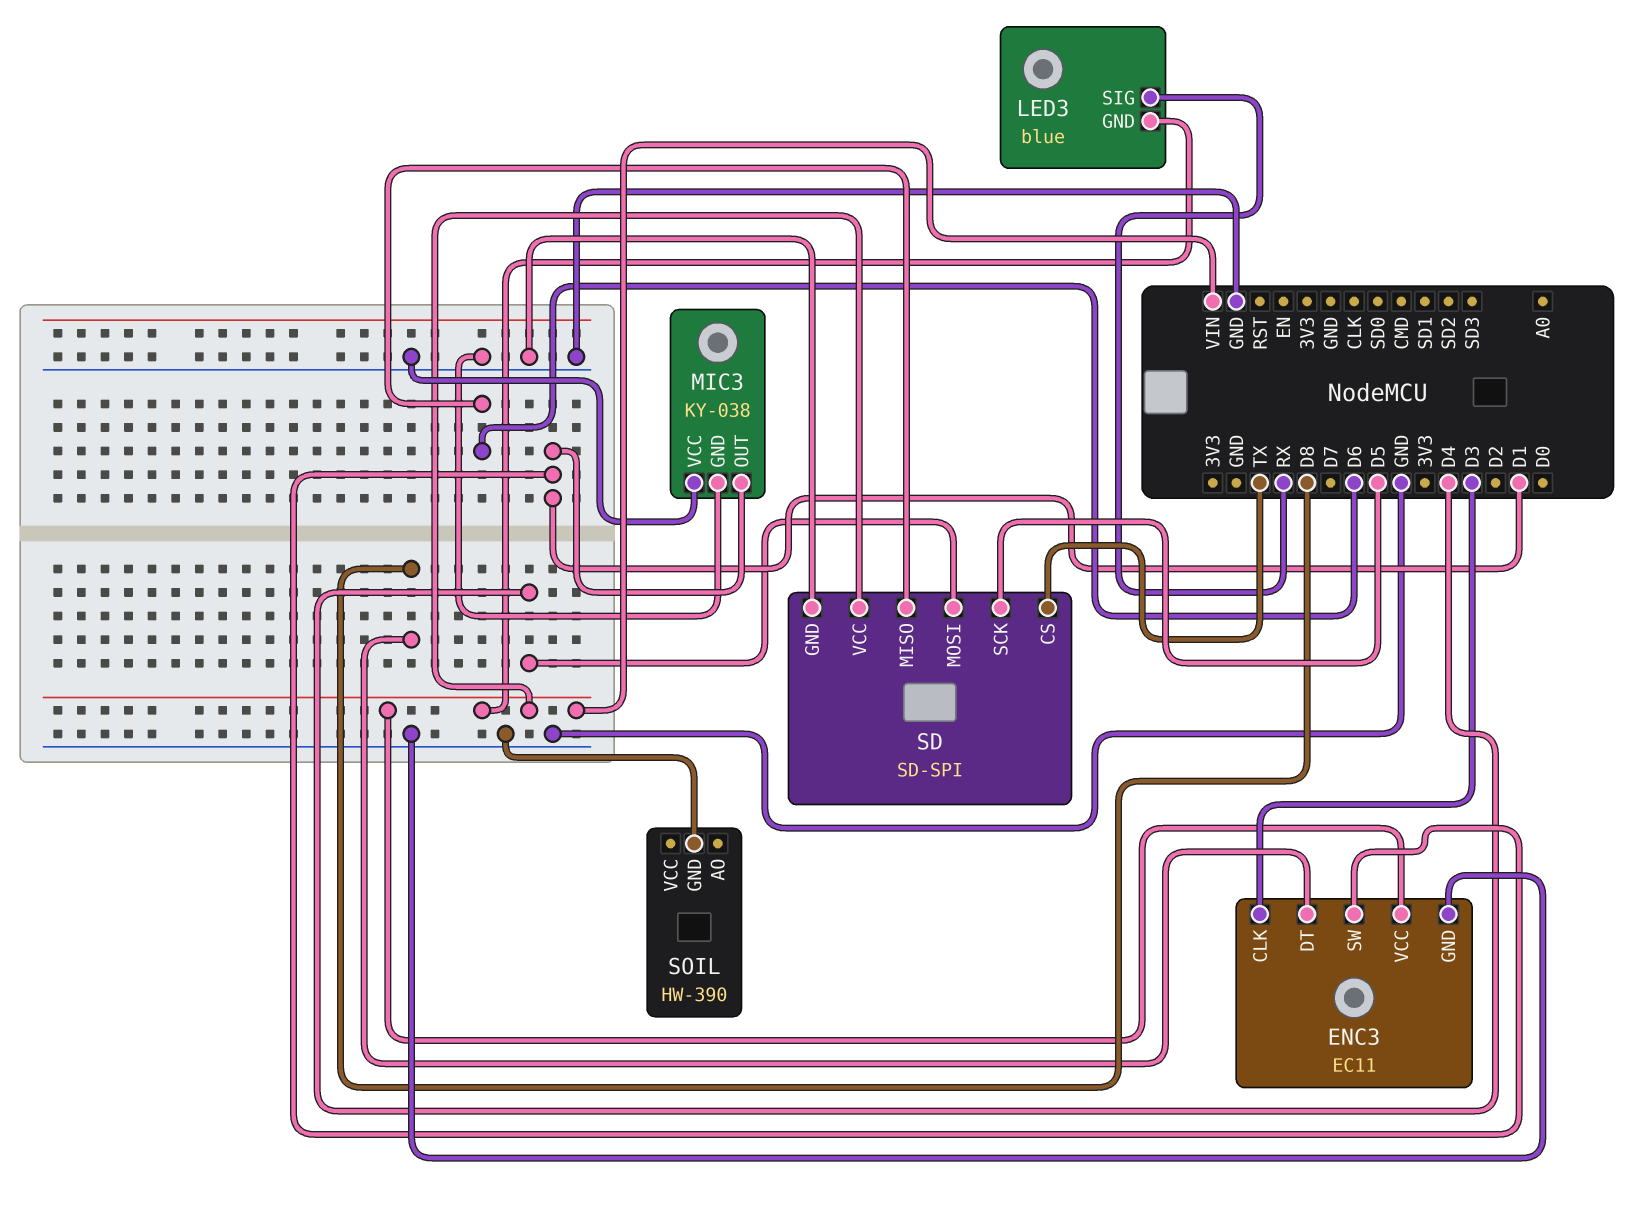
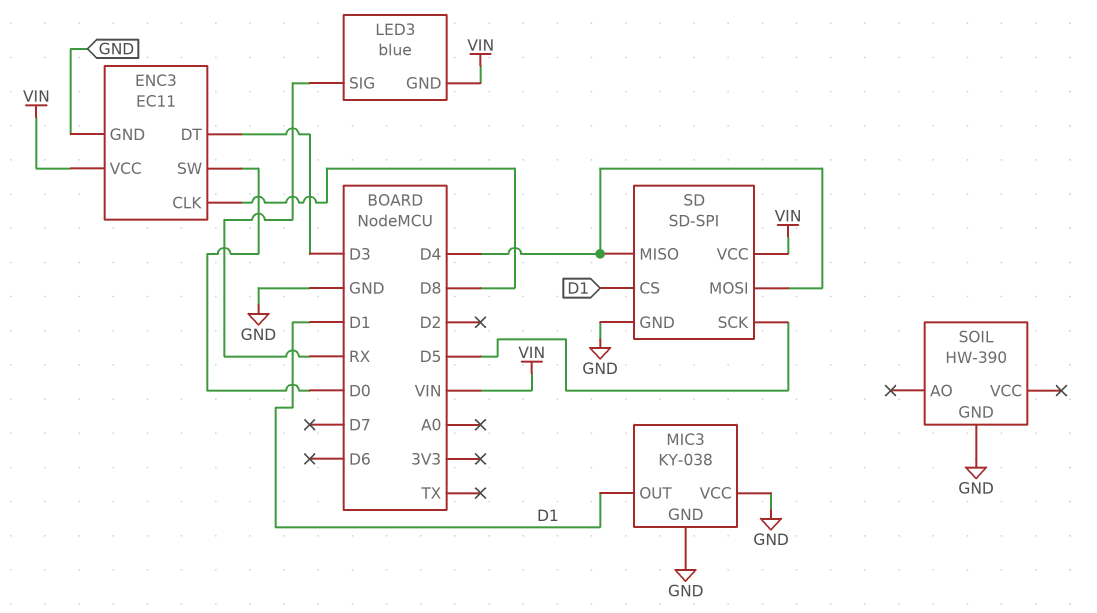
ENC3 pin CLK: D3 -> D8
ENC3 pin DT: D8 -> D3
ENC3 pin SW: D1 -> D0
SD pin CS: TX -> D1
SD pin MISO: D6 -> D4

